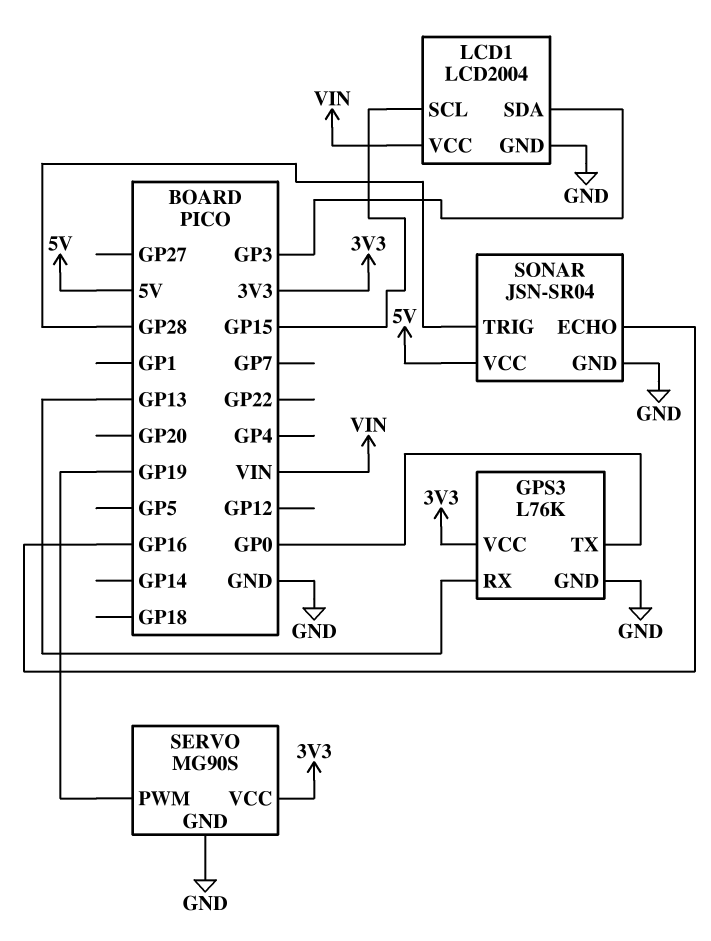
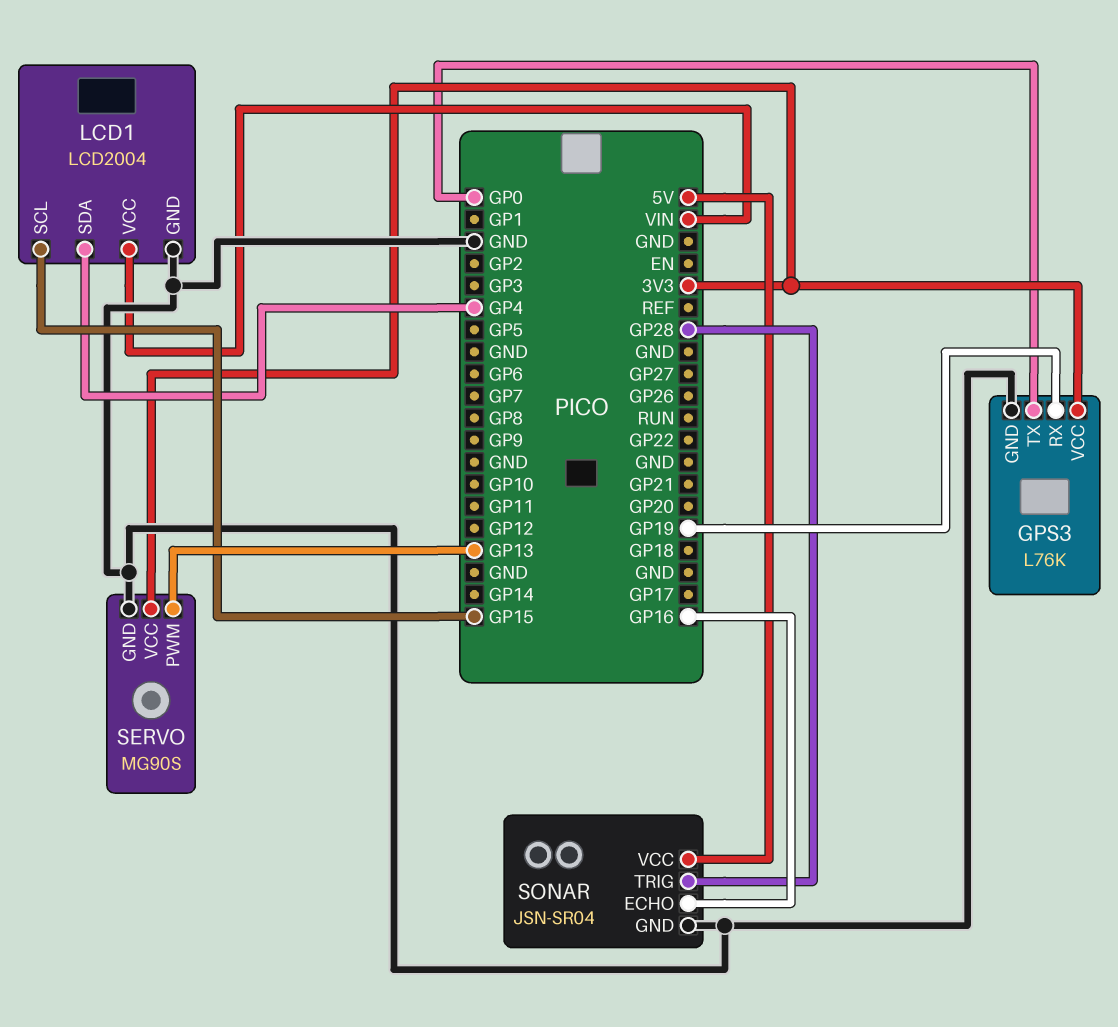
GPS3 pin RX: GP13 -> GP19
LCD1 pin SDA: GP3 -> GP4
SERVO pin PWM: GP19 -> GP13

